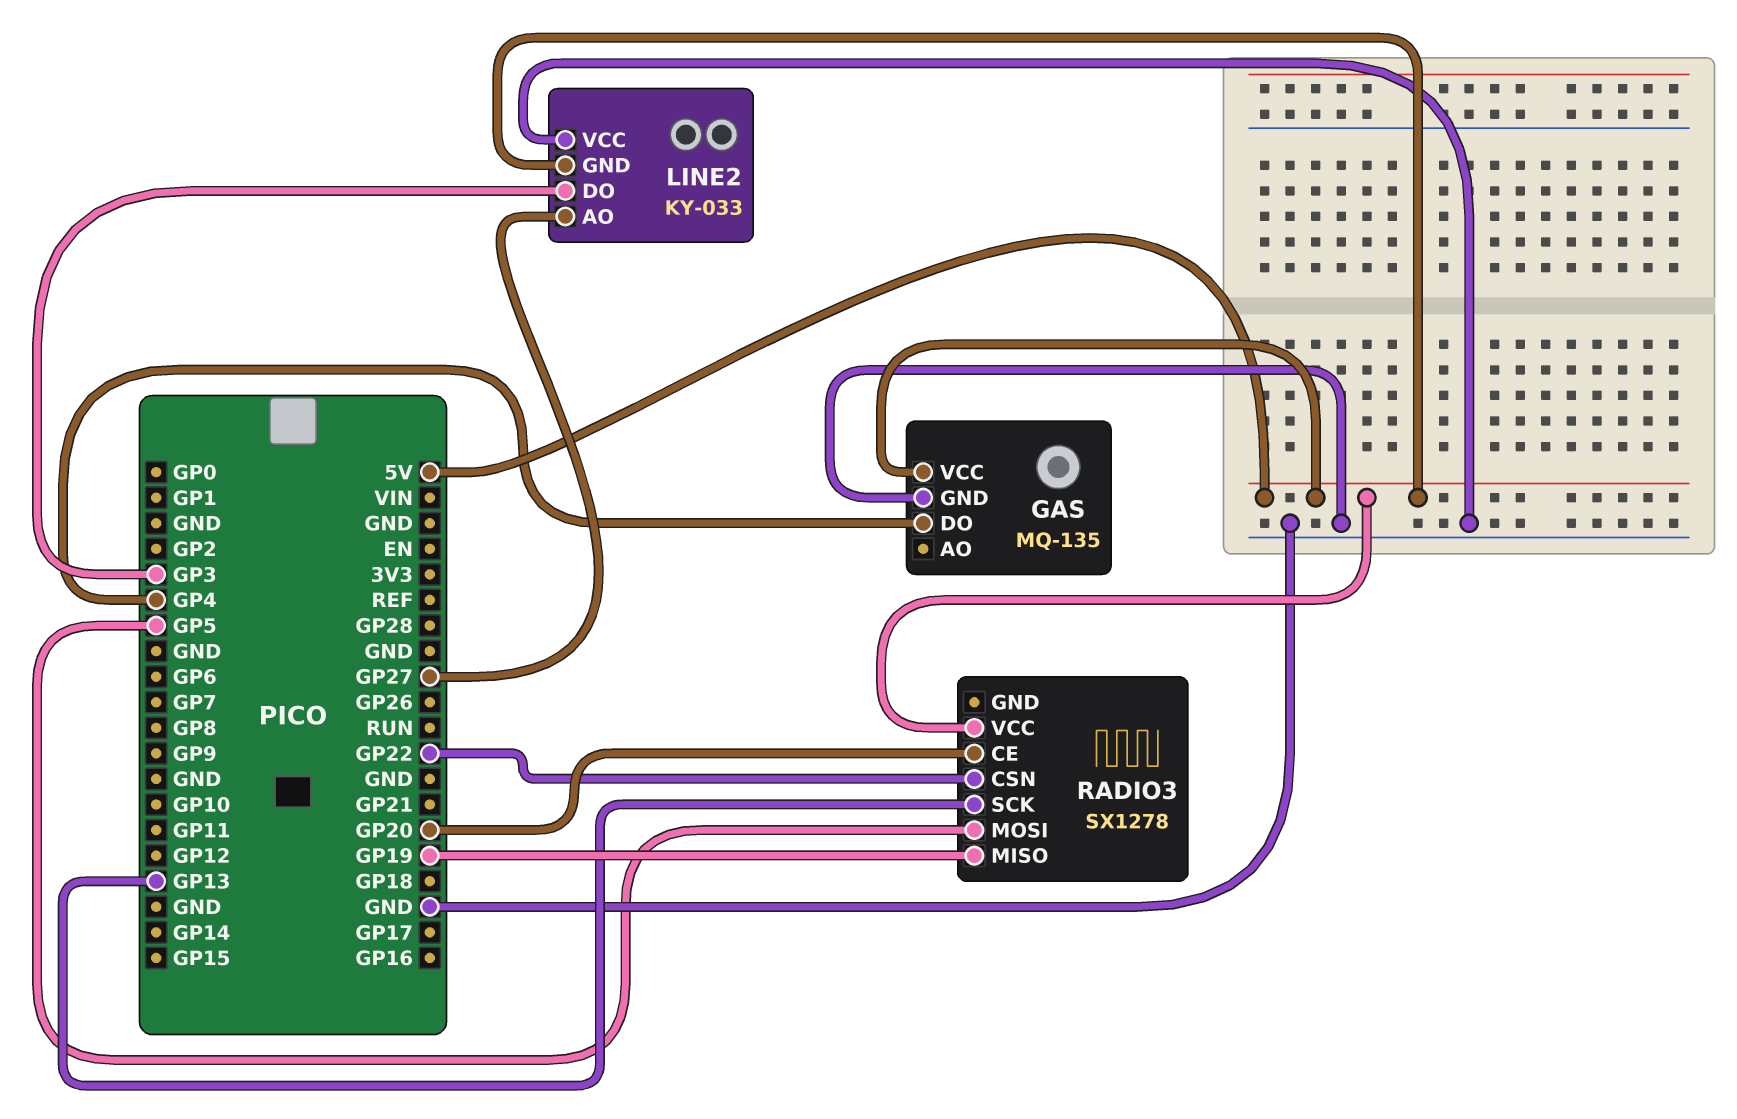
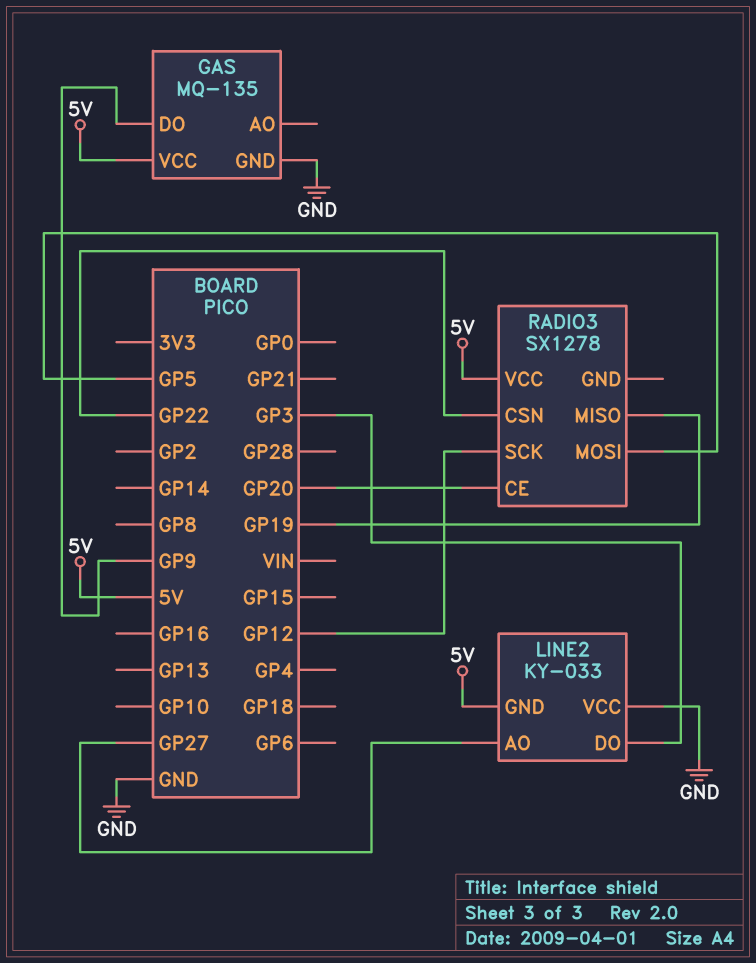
GAS pin DO: GP4 -> GP9
RADIO3 pin SCK: GP13 -> GP12

